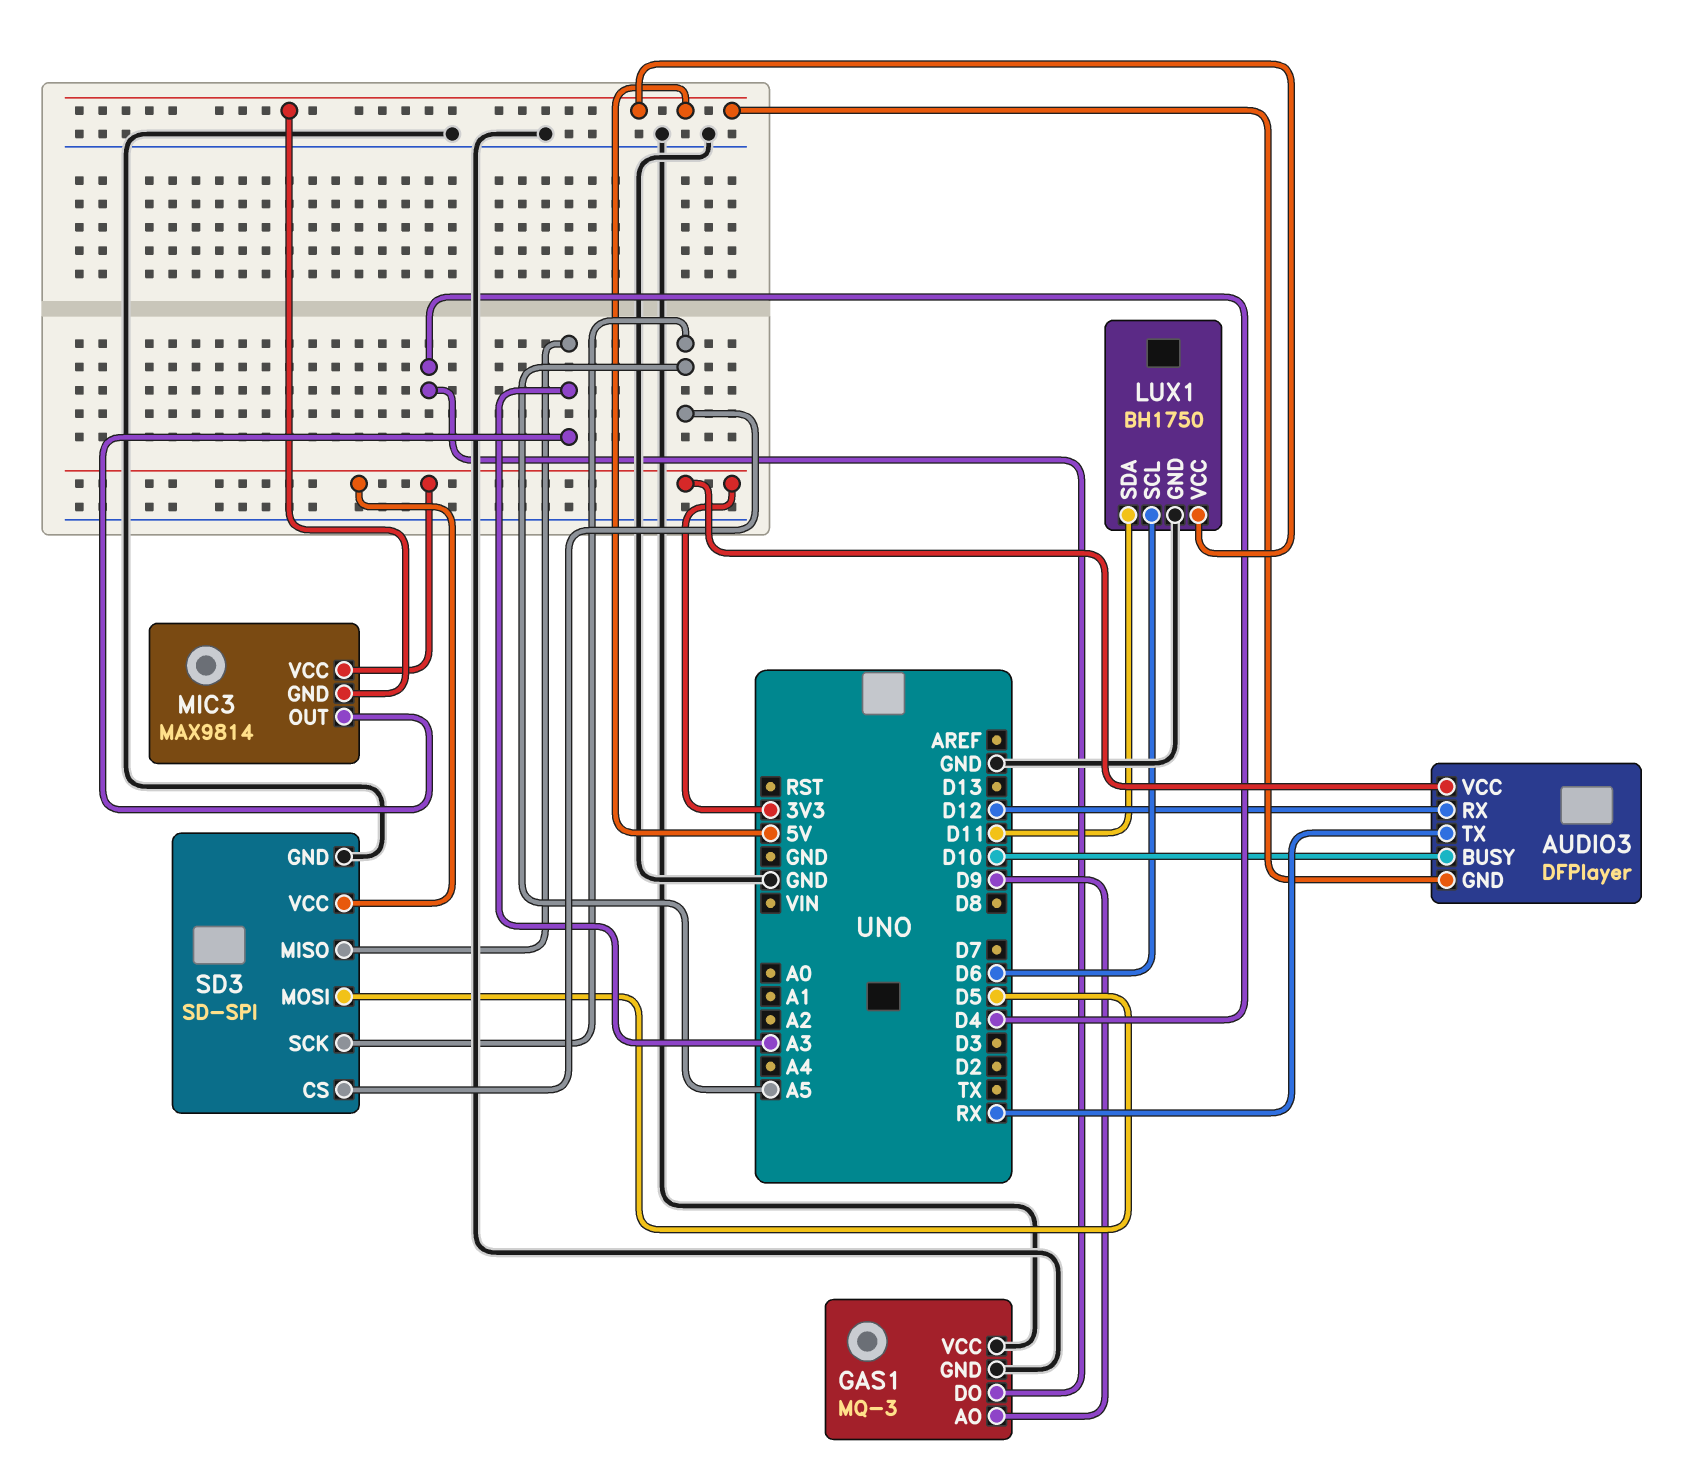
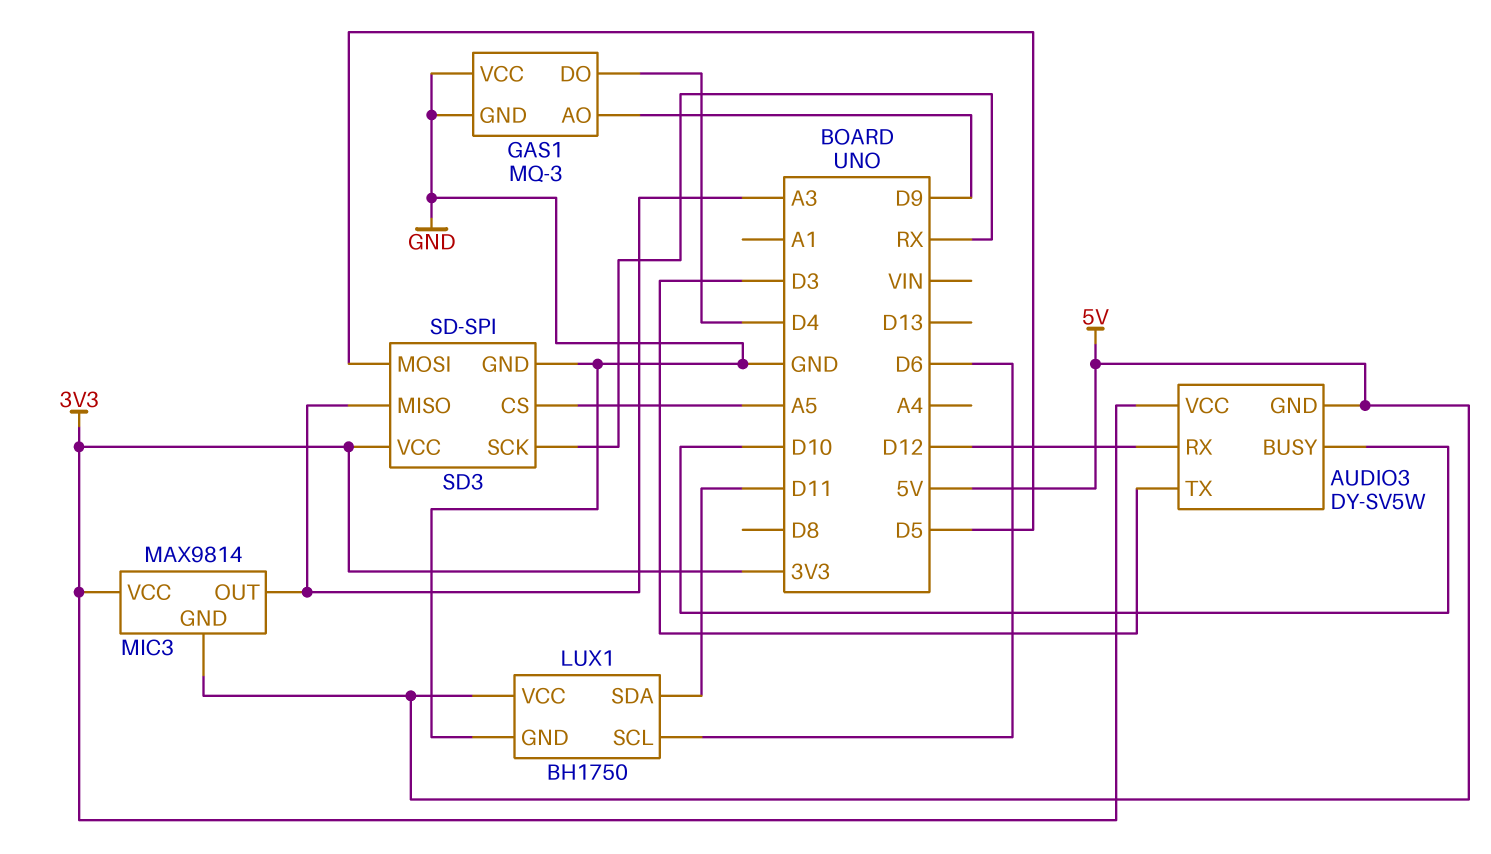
AUDIO3: DFPlayer -> DY-SV5W
AUDIO3 pin TX: RX -> D3
SD3 pin SCK: A5 -> RX

